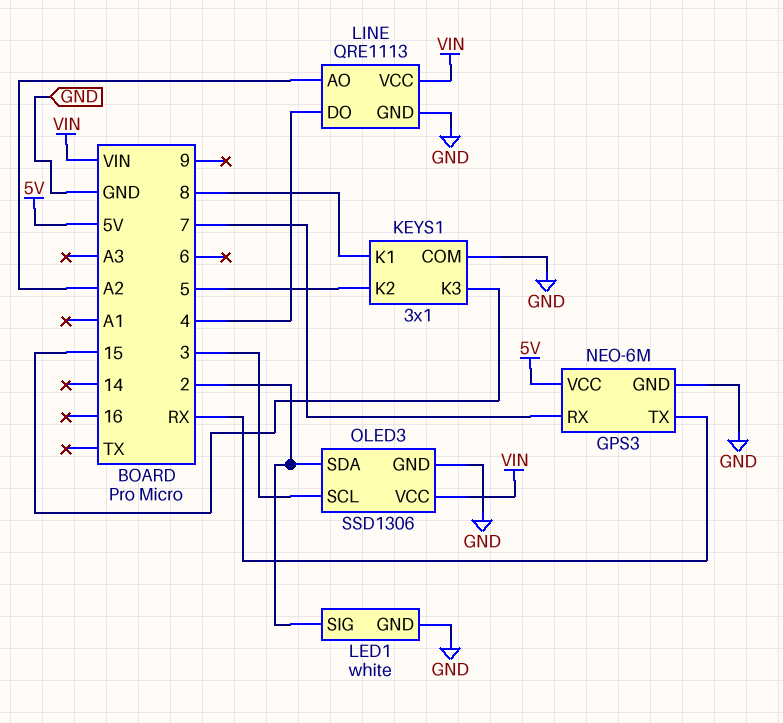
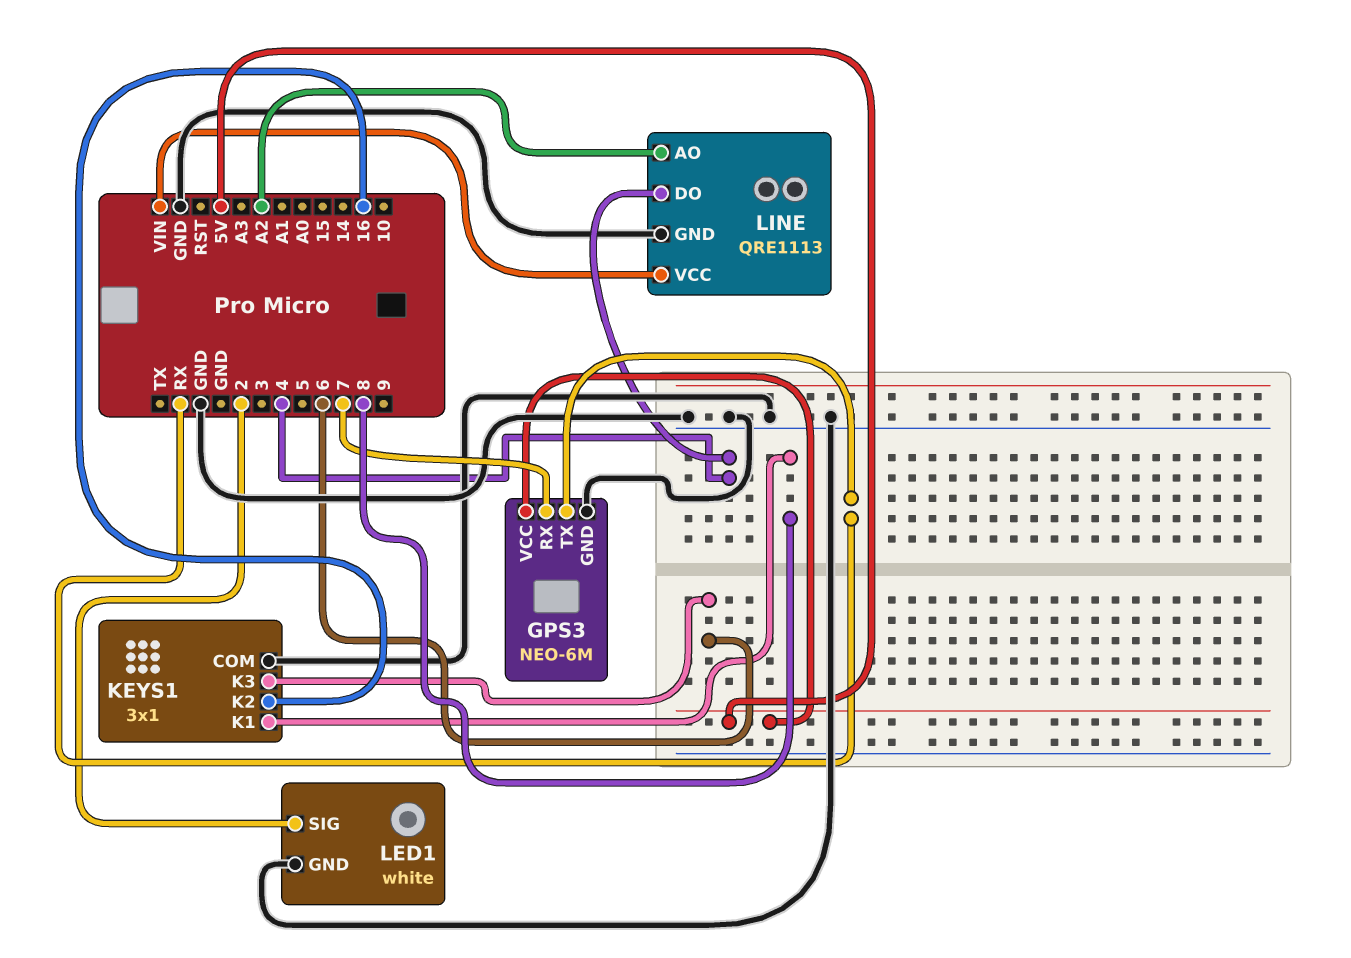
KEYS1 pin K2: 5 -> 16
KEYS1 pin K3: 15 -> 6
OLED3: SSD1306 -> none
OLED3 pin GND: GND -> none
OLED3 pin SCL: 3 -> none
OLED3 pin SDA: 2 -> none
OLED3 pin VCC: VIN -> none

